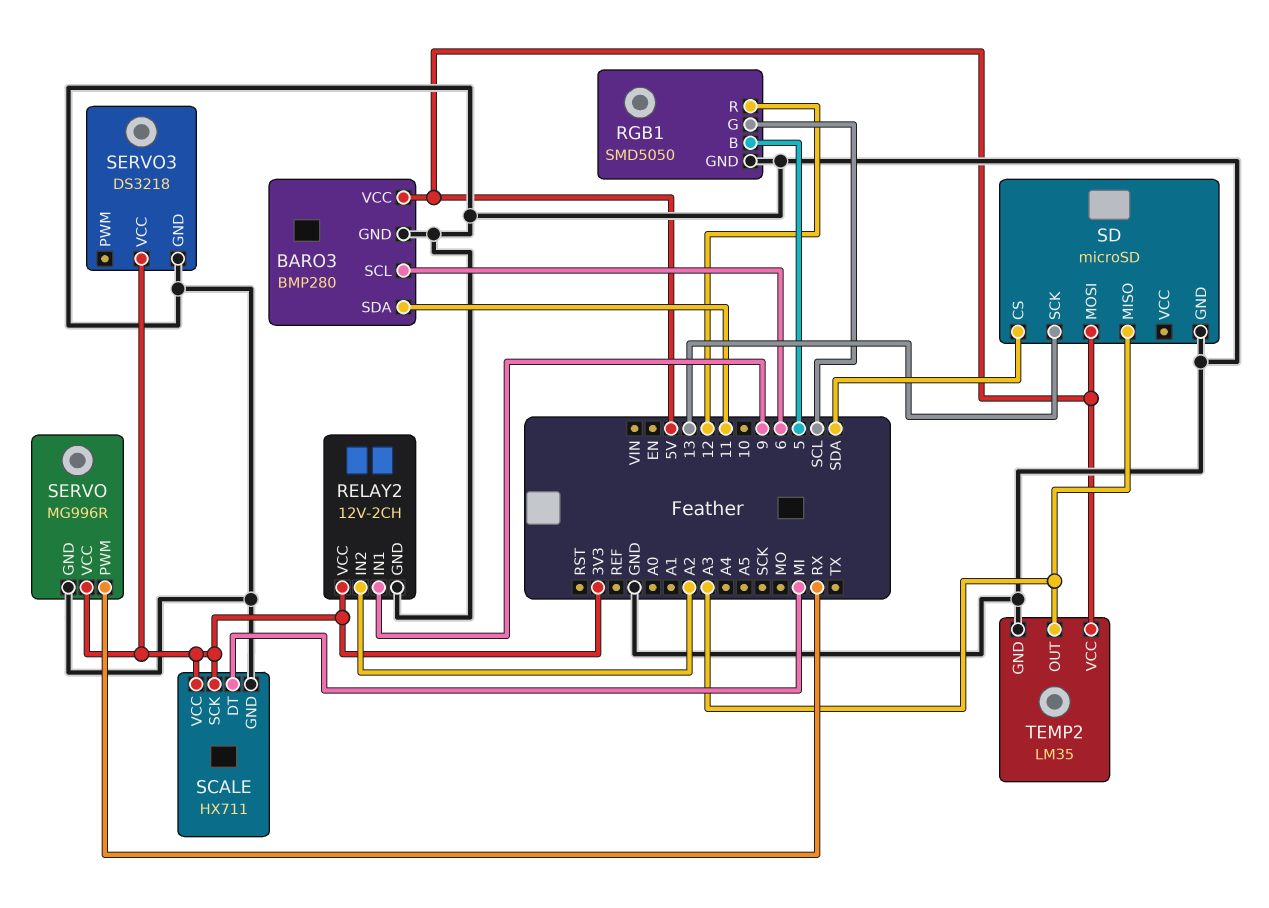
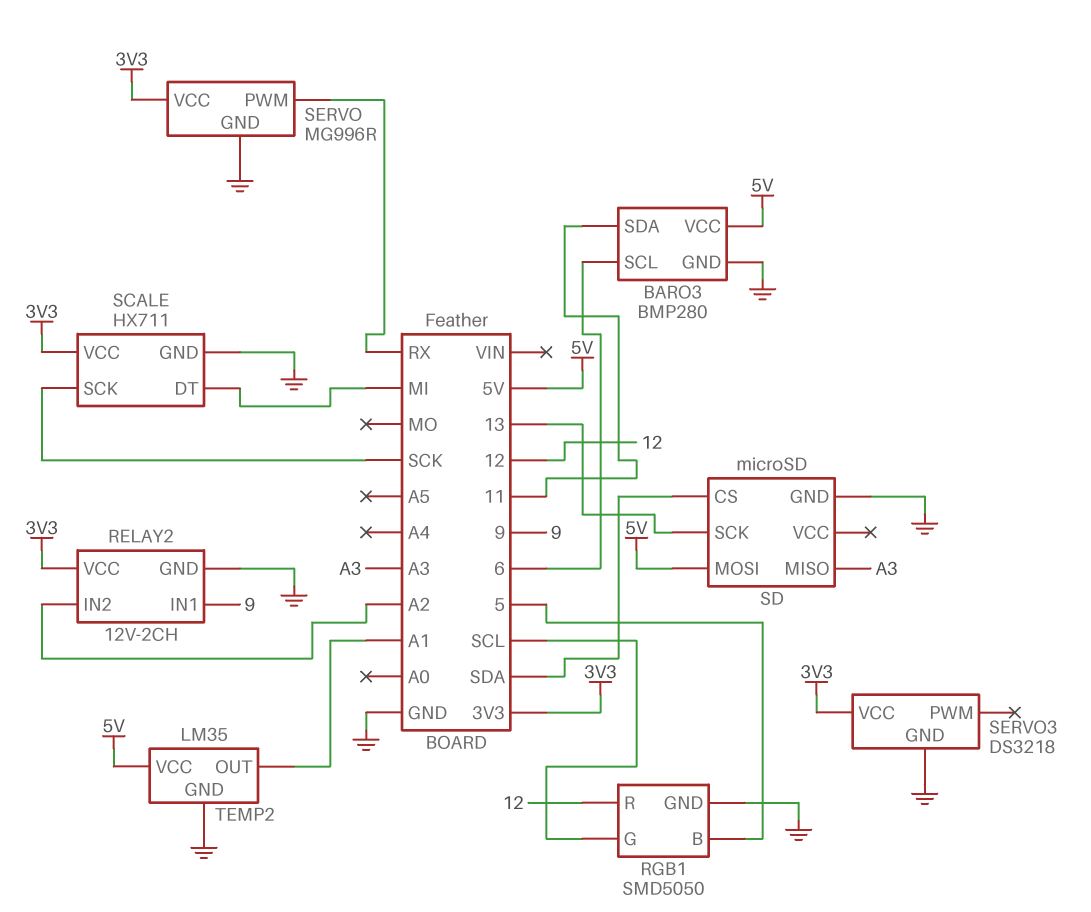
SCALE pin SCK: 3V3 -> SCK
TEMP2 pin OUT: A3 -> A1

